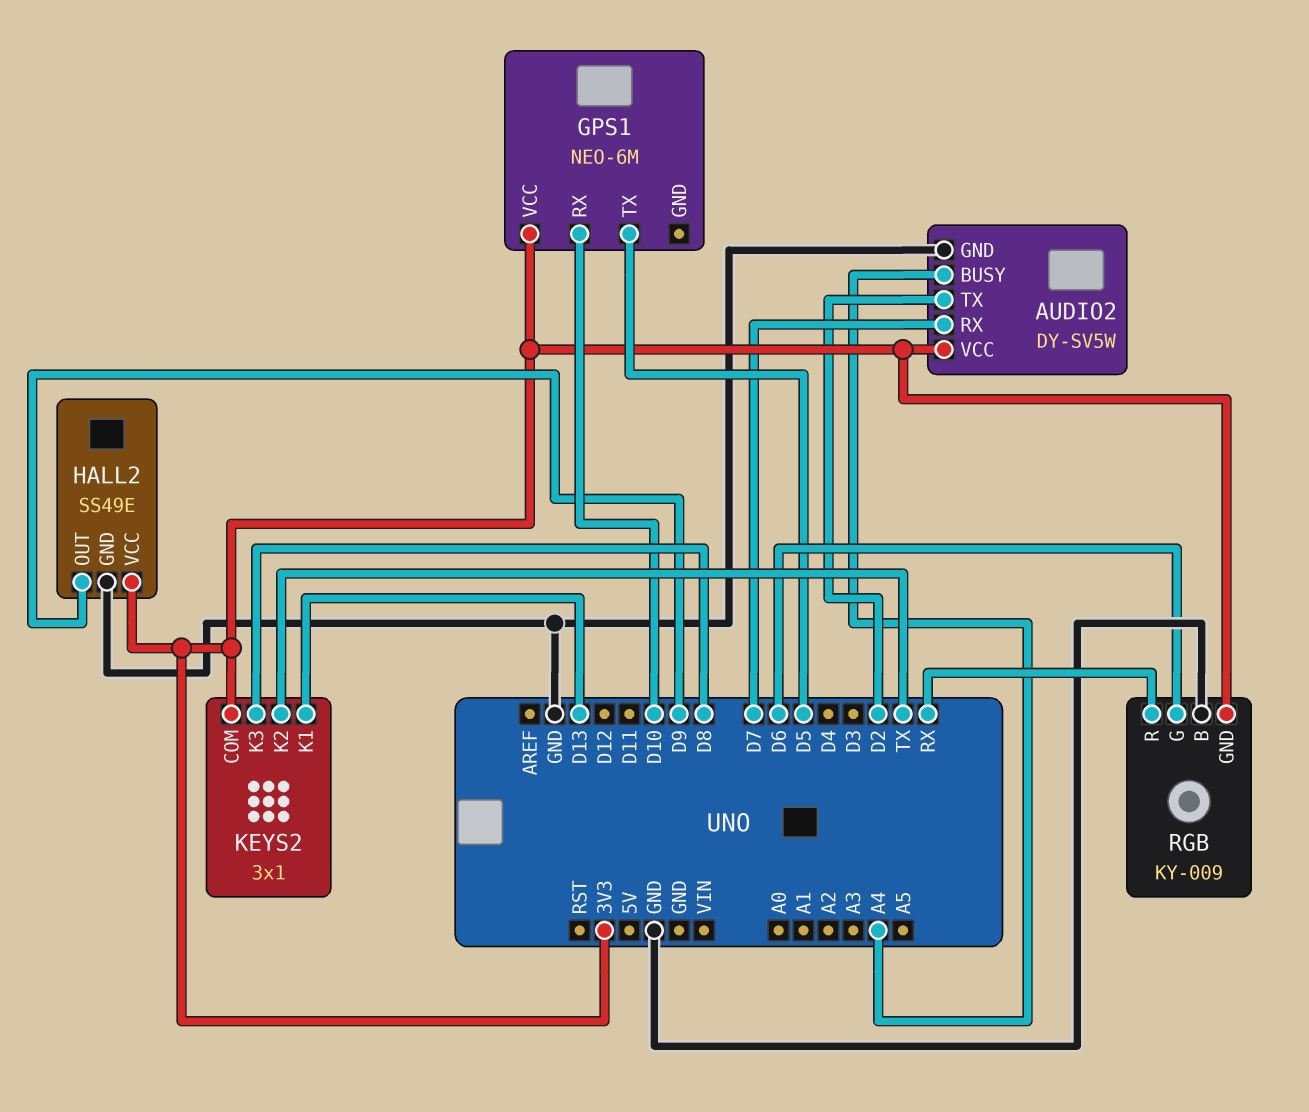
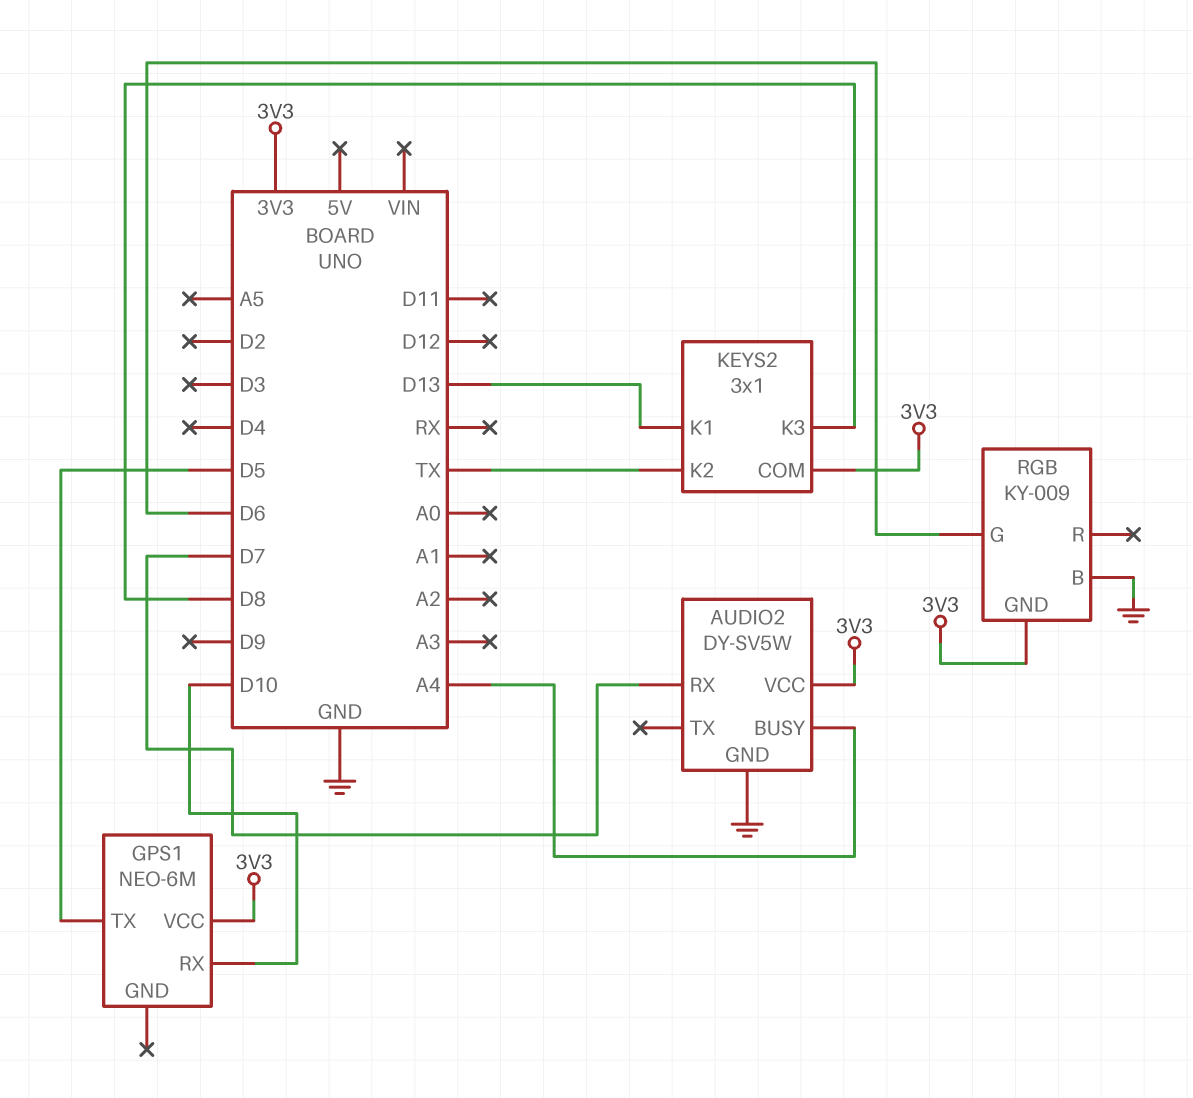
AUDIO2 pin TX: D2 -> none
HALL2: SS49E -> none
HALL2 pin GND: GND -> none
HALL2 pin OUT: D9 -> none
HALL2 pin VCC: 3V3 -> none
RGB pin R: RX -> none

